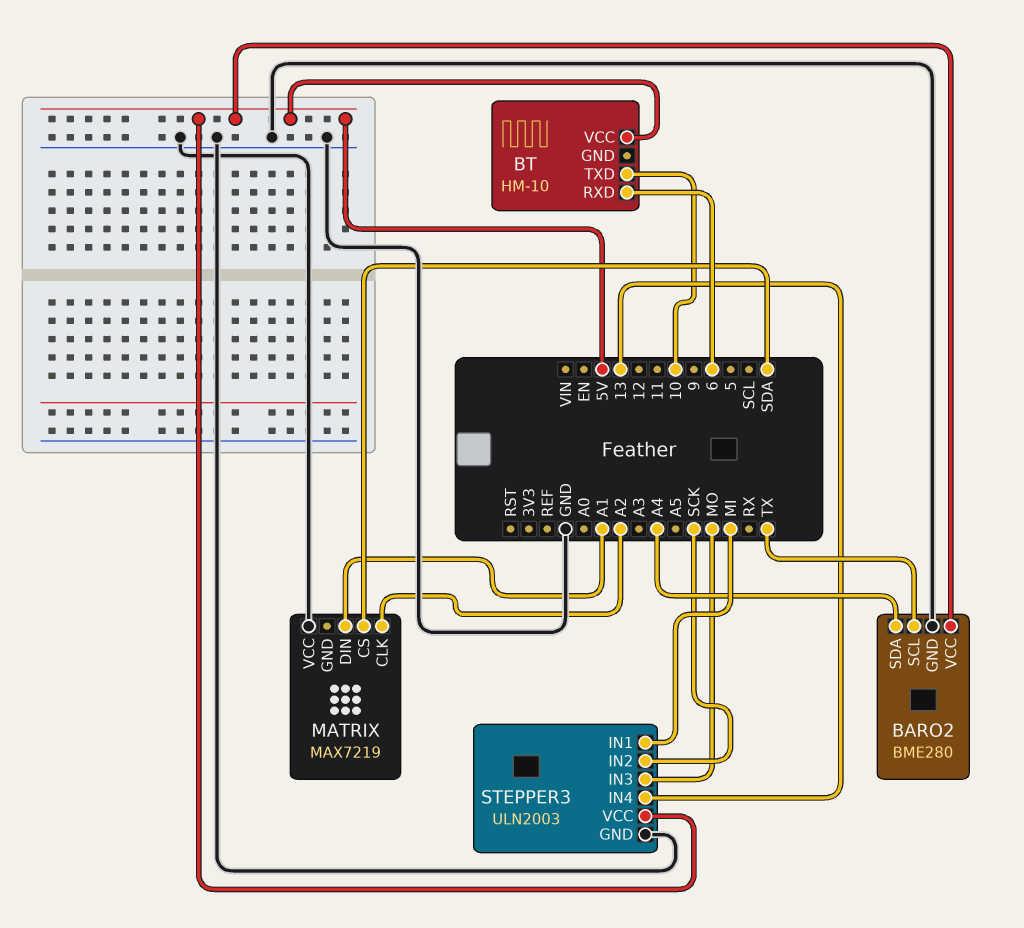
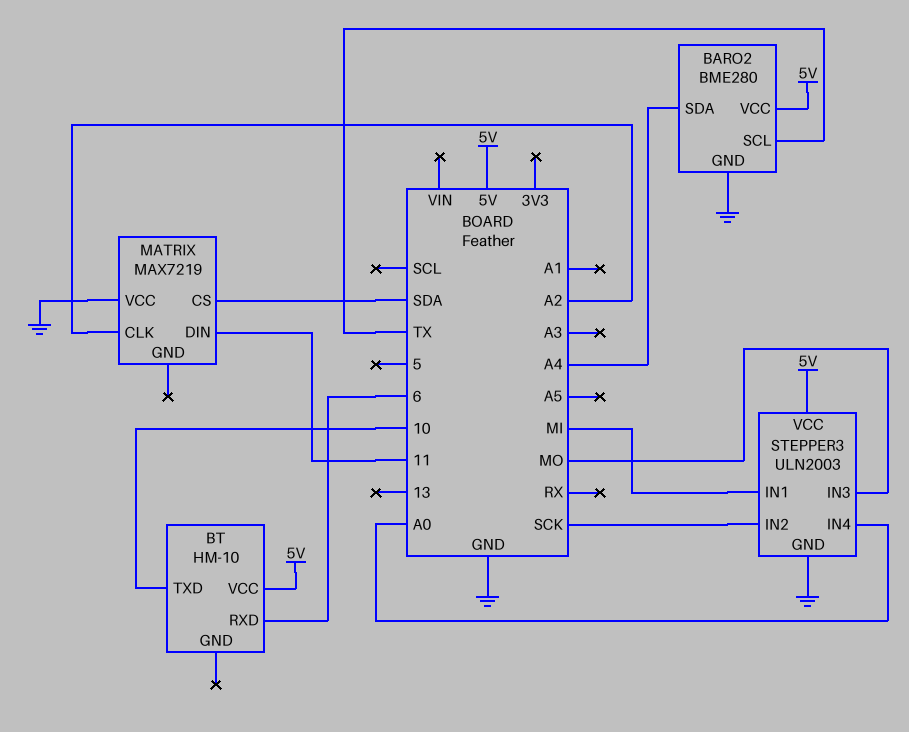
MATRIX pin DIN: A1 -> 11
STEPPER3 pin IN4: 13 -> A0

